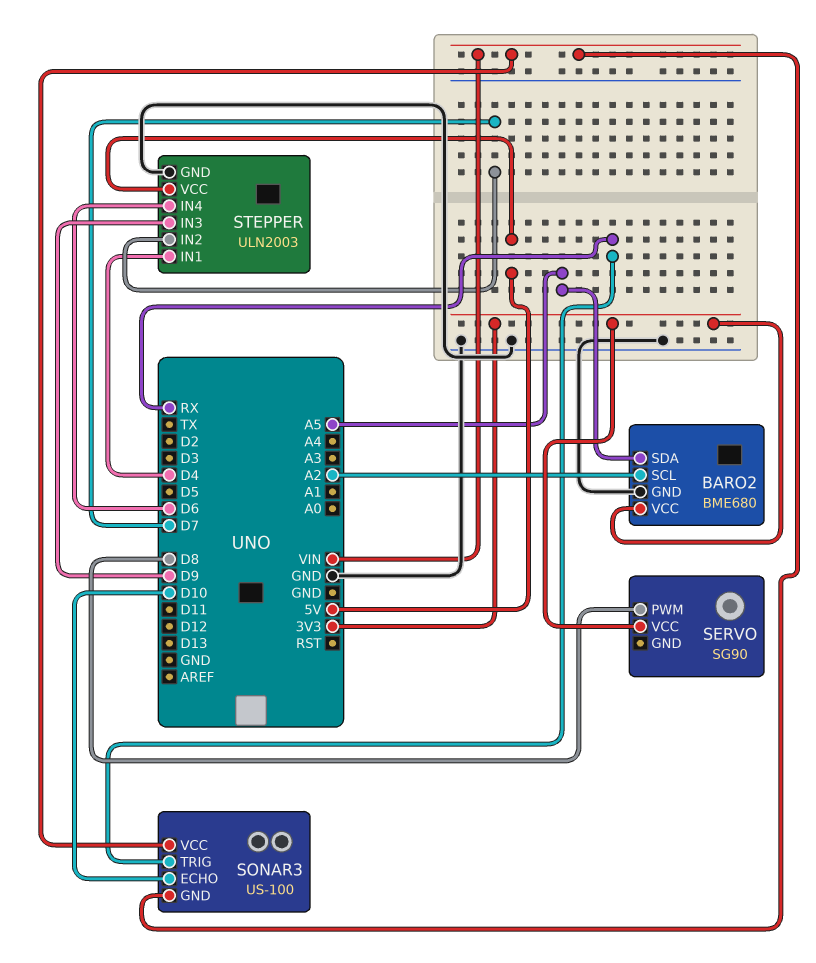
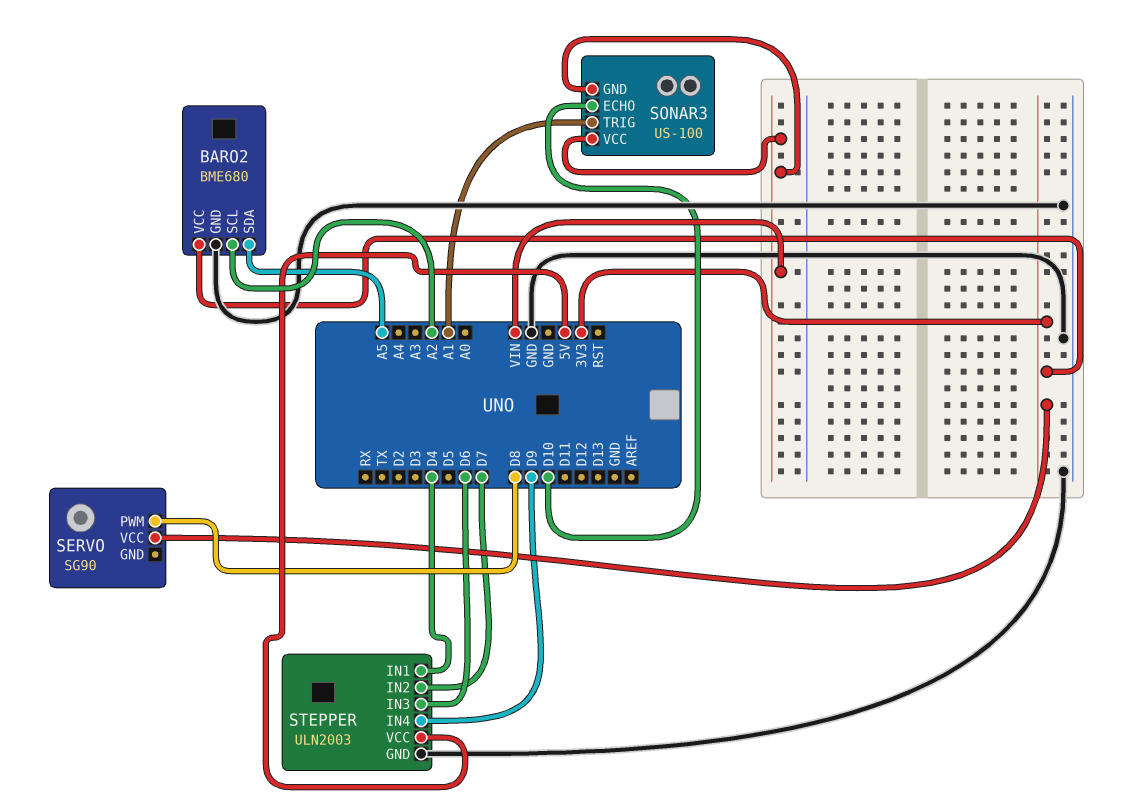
SONAR3 pin TRIG: RX -> A1
STEPPER pin IN3: D9 -> D6
STEPPER pin IN4: D6 -> D9

